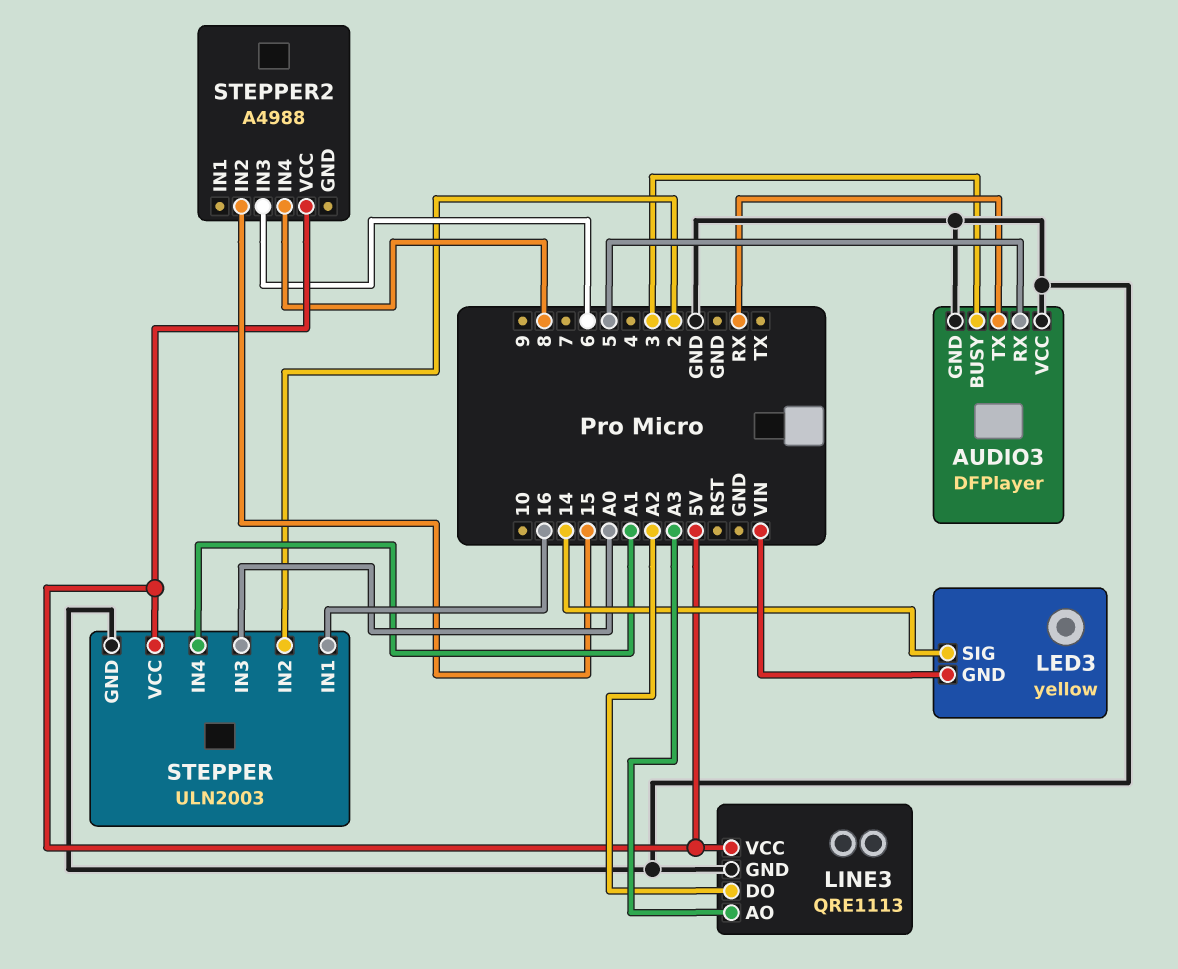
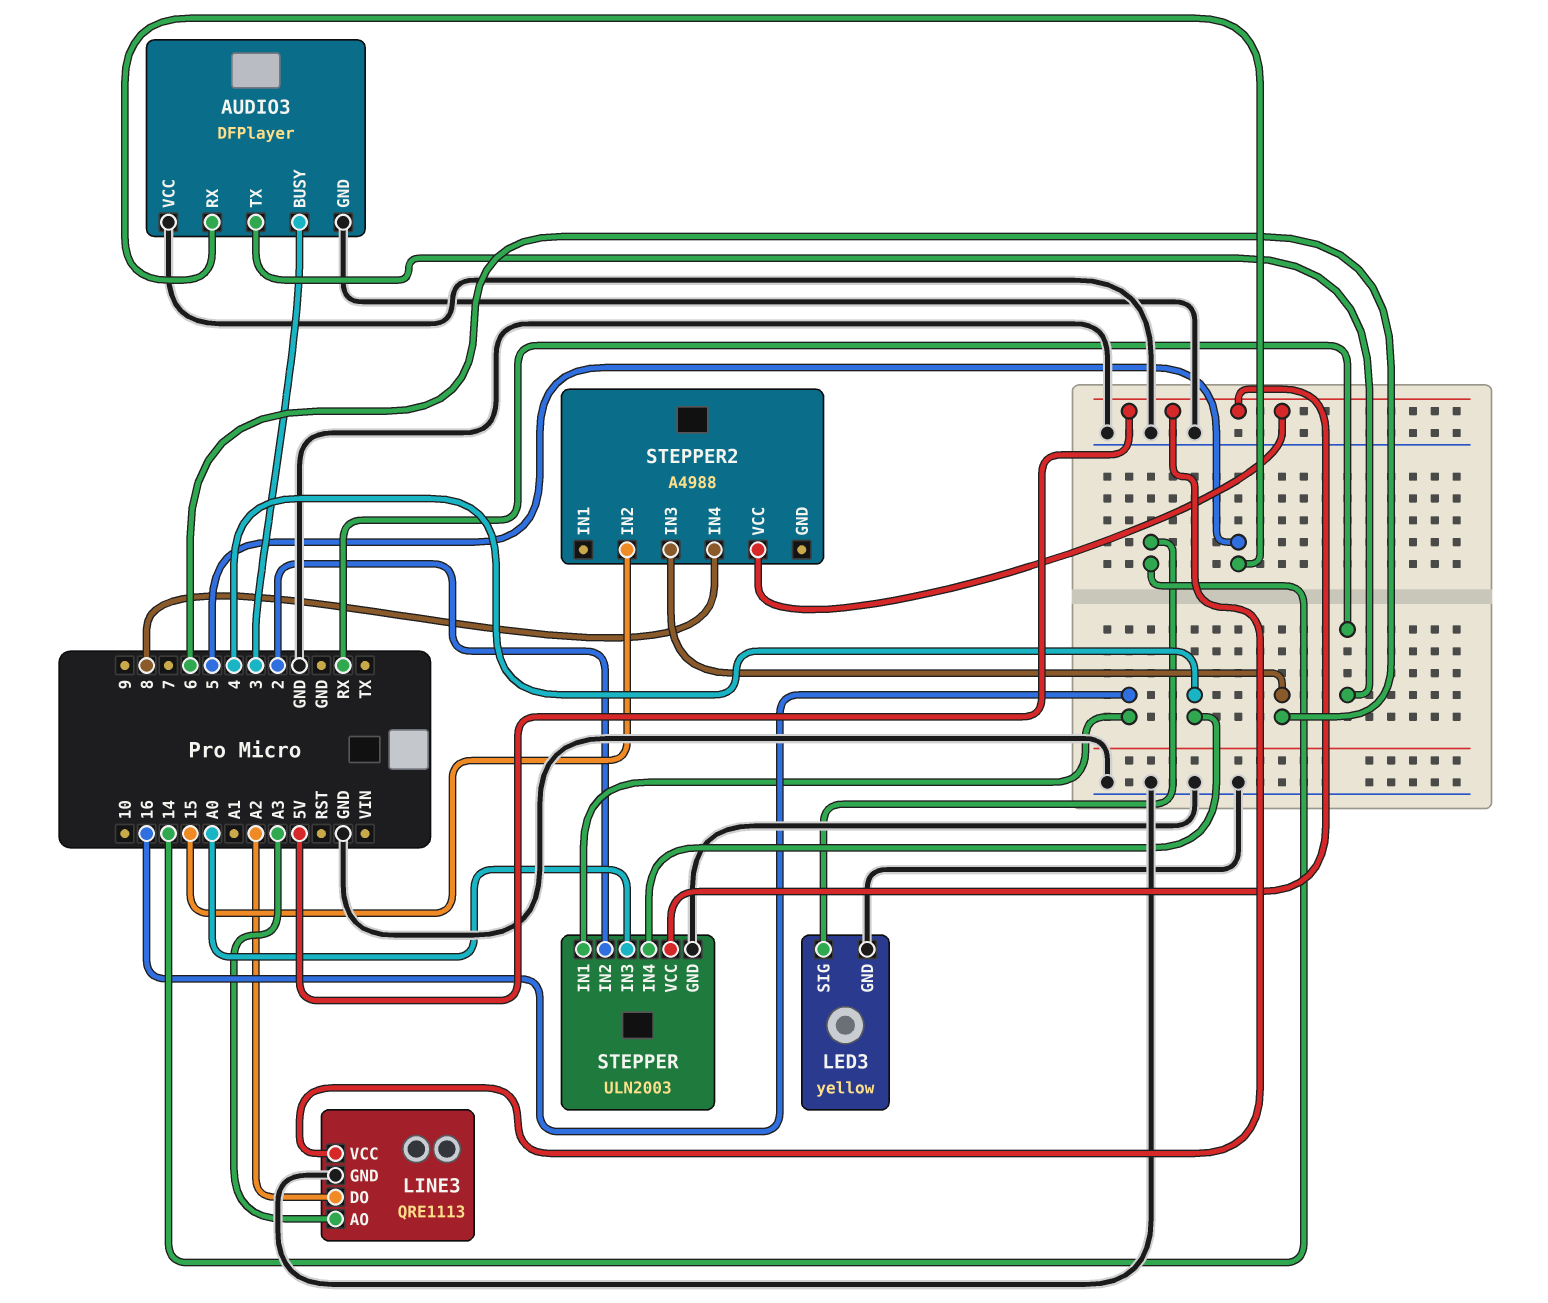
LED3 pin GND: VIN -> GND
STEPPER pin IN4: A1 -> 4

